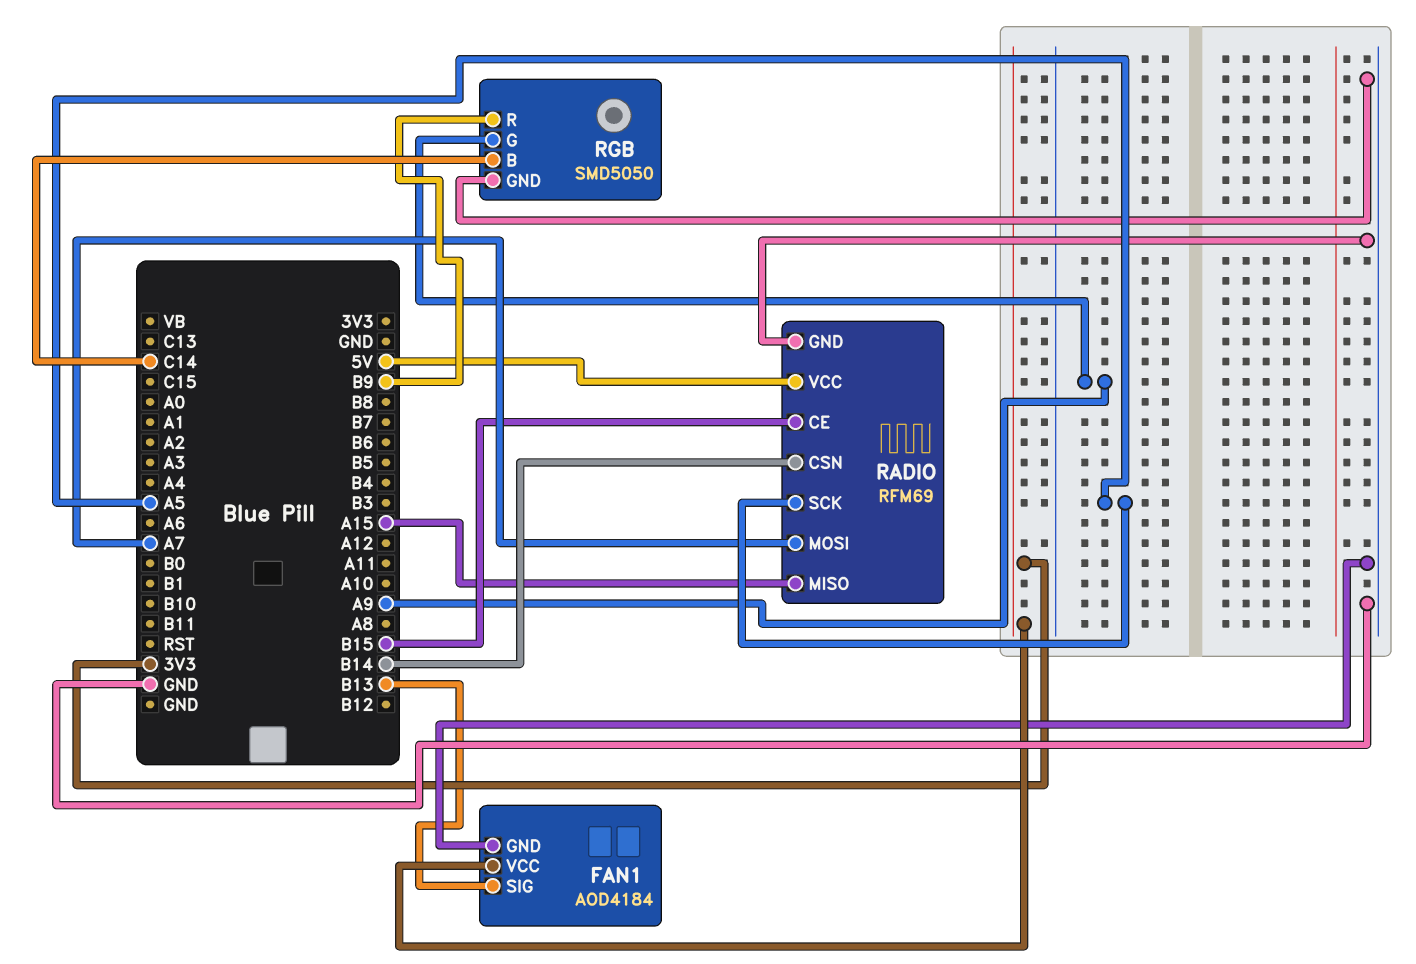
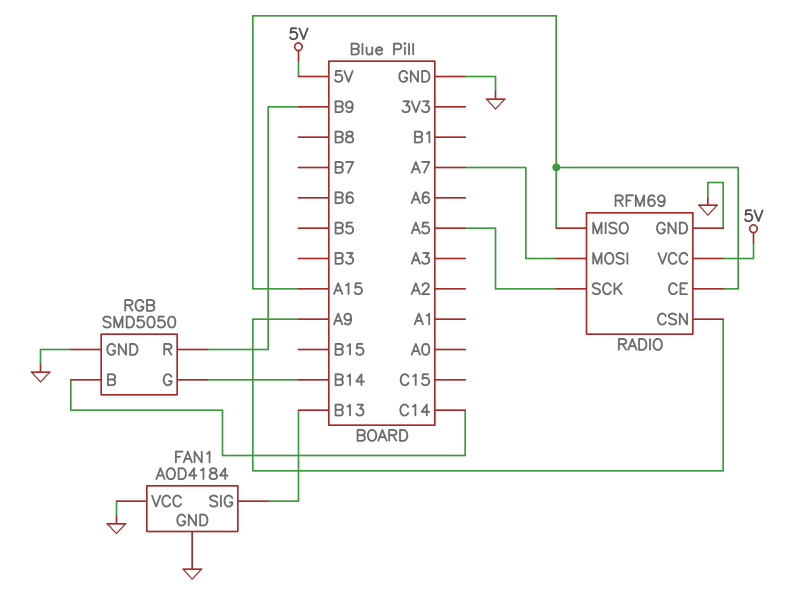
FAN1 pin VCC: 3V3 -> GND
RADIO pin CE: B15 -> A15
RADIO pin CSN: B14 -> A9
RGB pin G: A9 -> B14

